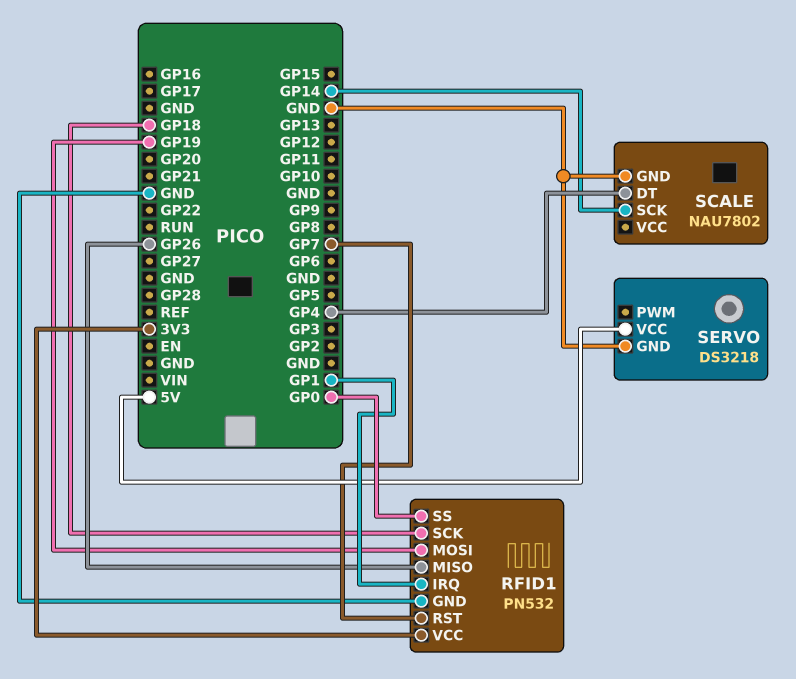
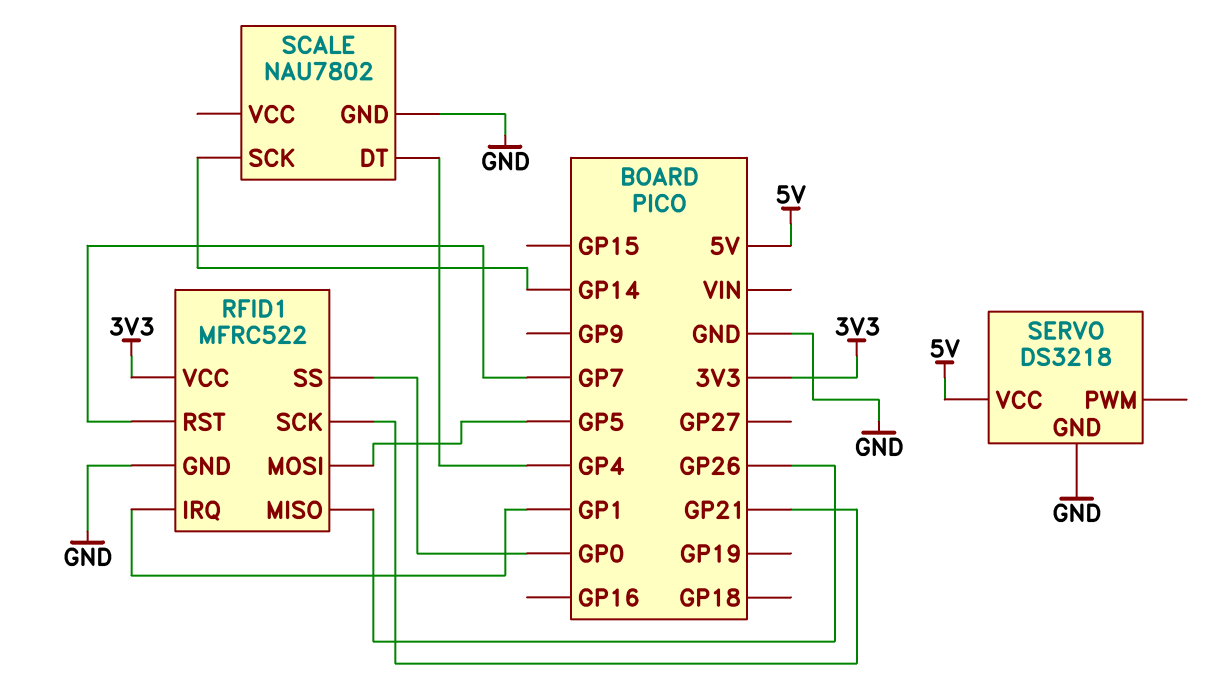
RFID1: PN532 -> MFRC522
RFID1 pin MOSI: GP19 -> GP5
RFID1 pin SCK: GP18 -> GP21

